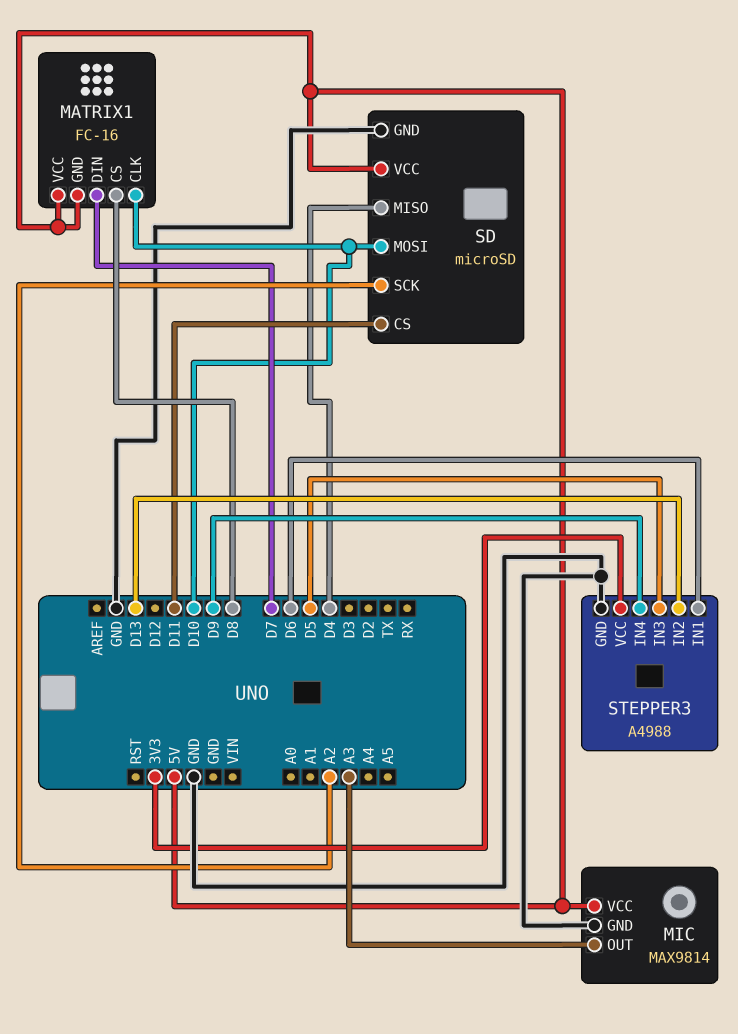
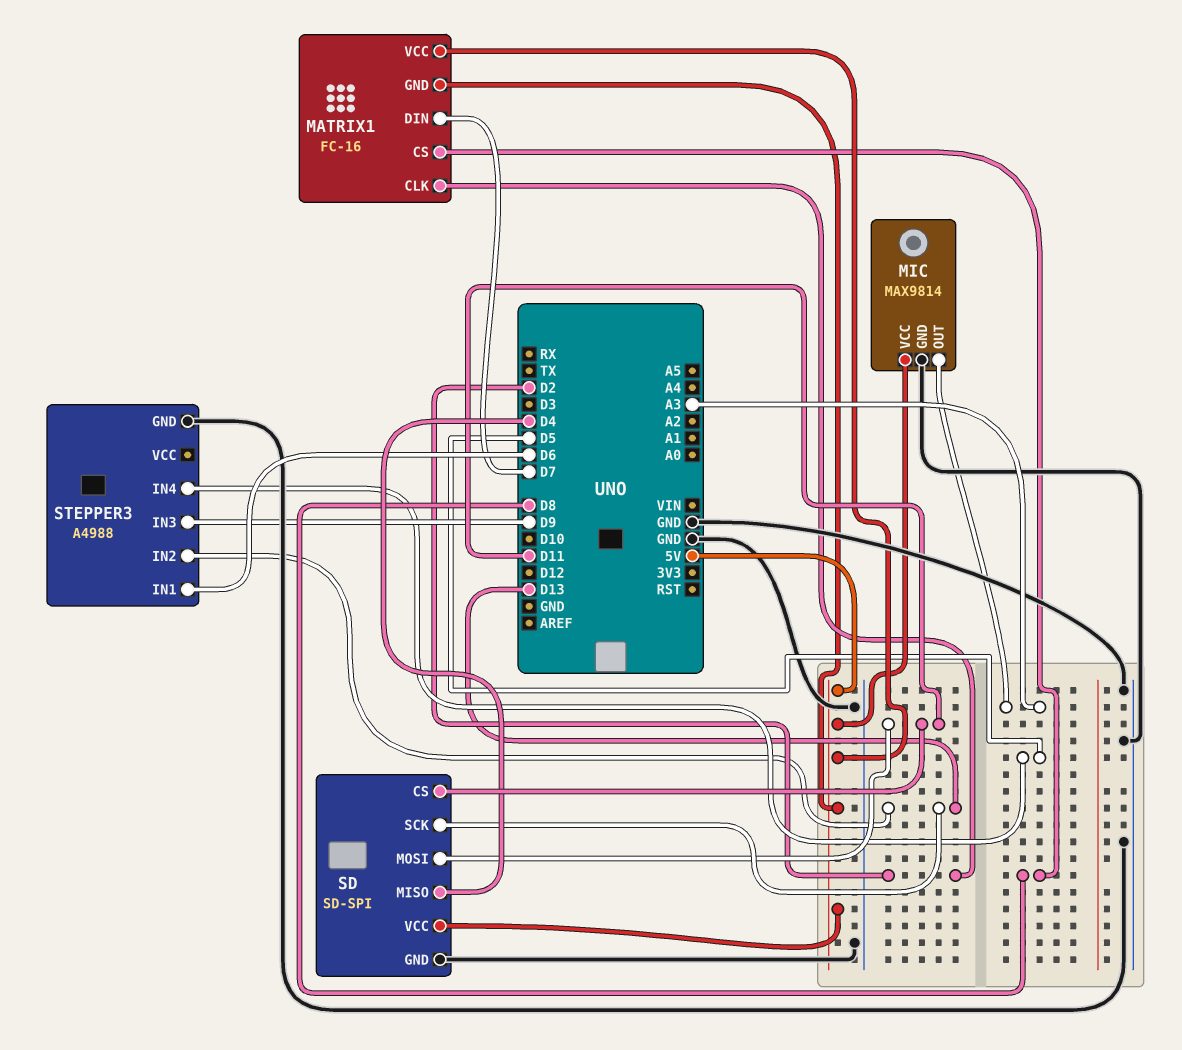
MATRIX1 pin CLK: D10 -> D2
SD: microSD -> SD-SPI
SD pin MOSI: D10 -> D11
SD pin SCK: A2 -> D13
STEPPER3 pin IN3: D5 -> D9
STEPPER3 pin IN4: D9 -> D5
STEPPER3 pin VCC: 3V3 -> none

